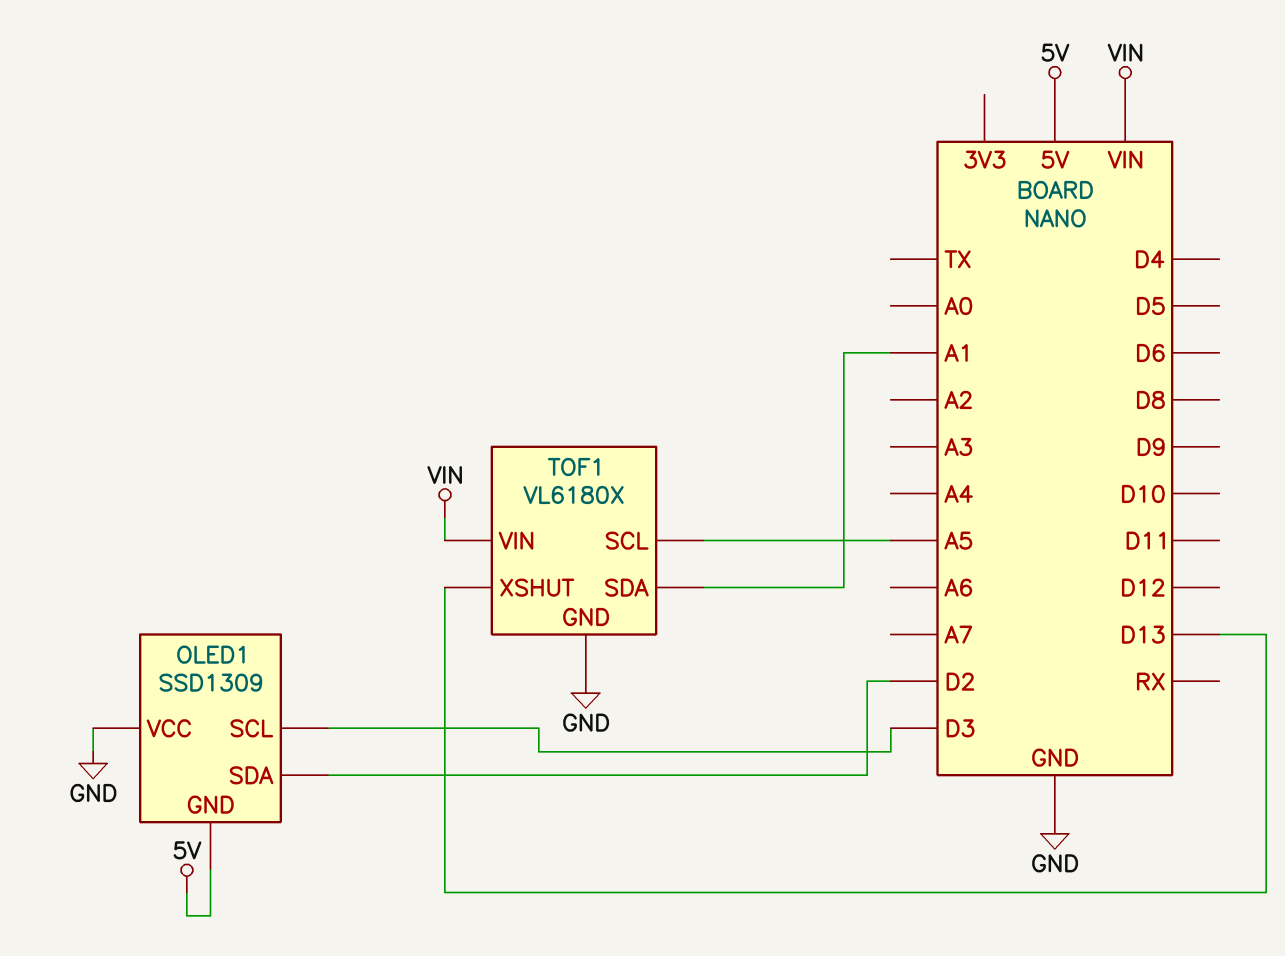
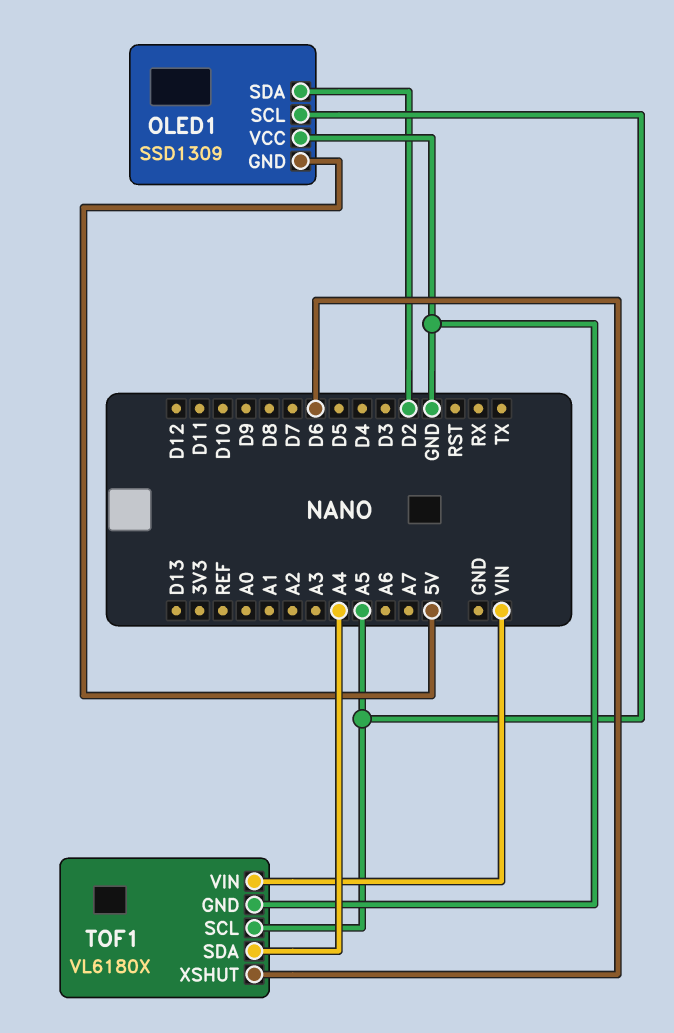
OLED1 pin SCL: D3 -> A5
TOF1 pin SDA: A1 -> A4
TOF1 pin XSHUT: D13 -> D6

